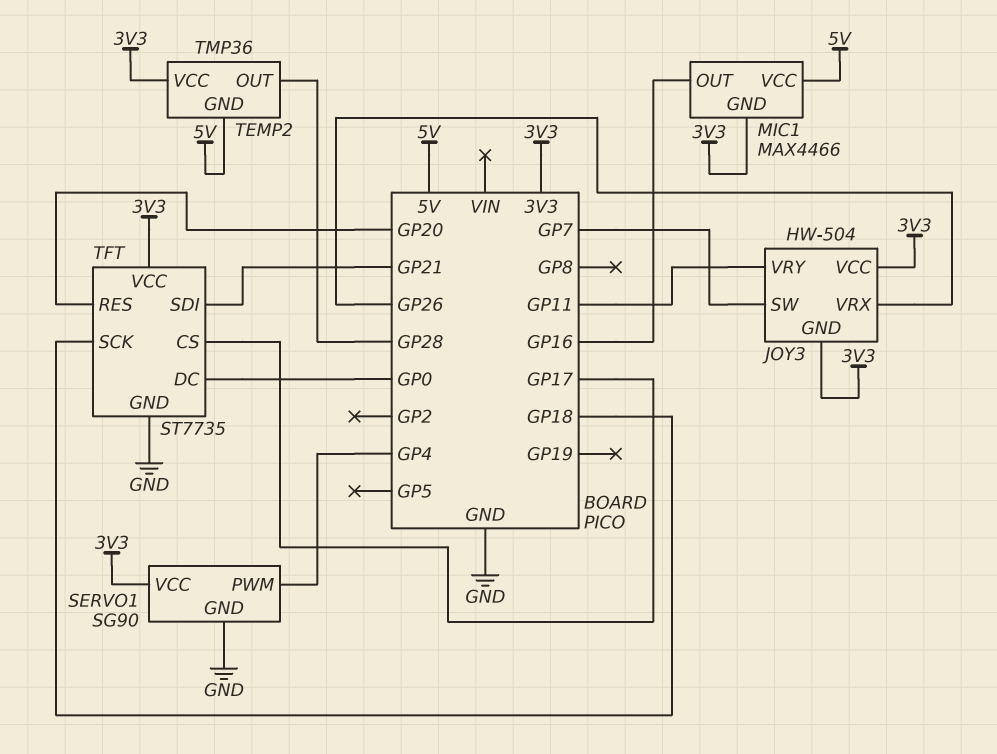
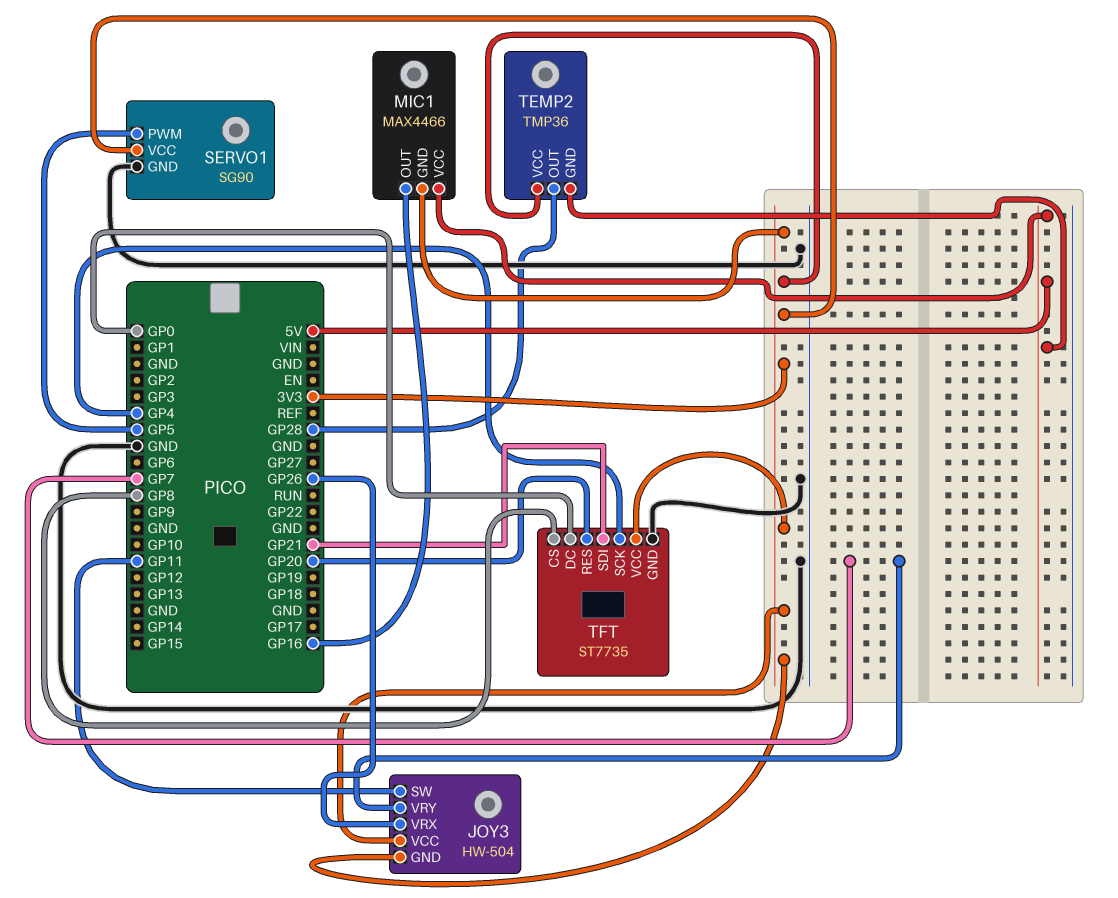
JOY3 pin SW: GP7 -> GP11
JOY3 pin VRY: GP11 -> GP7
SERVO1 pin PWM: GP4 -> GP5
TFT pin CS: GP17 -> GP8
TFT pin SCK: GP18 -> GP4

